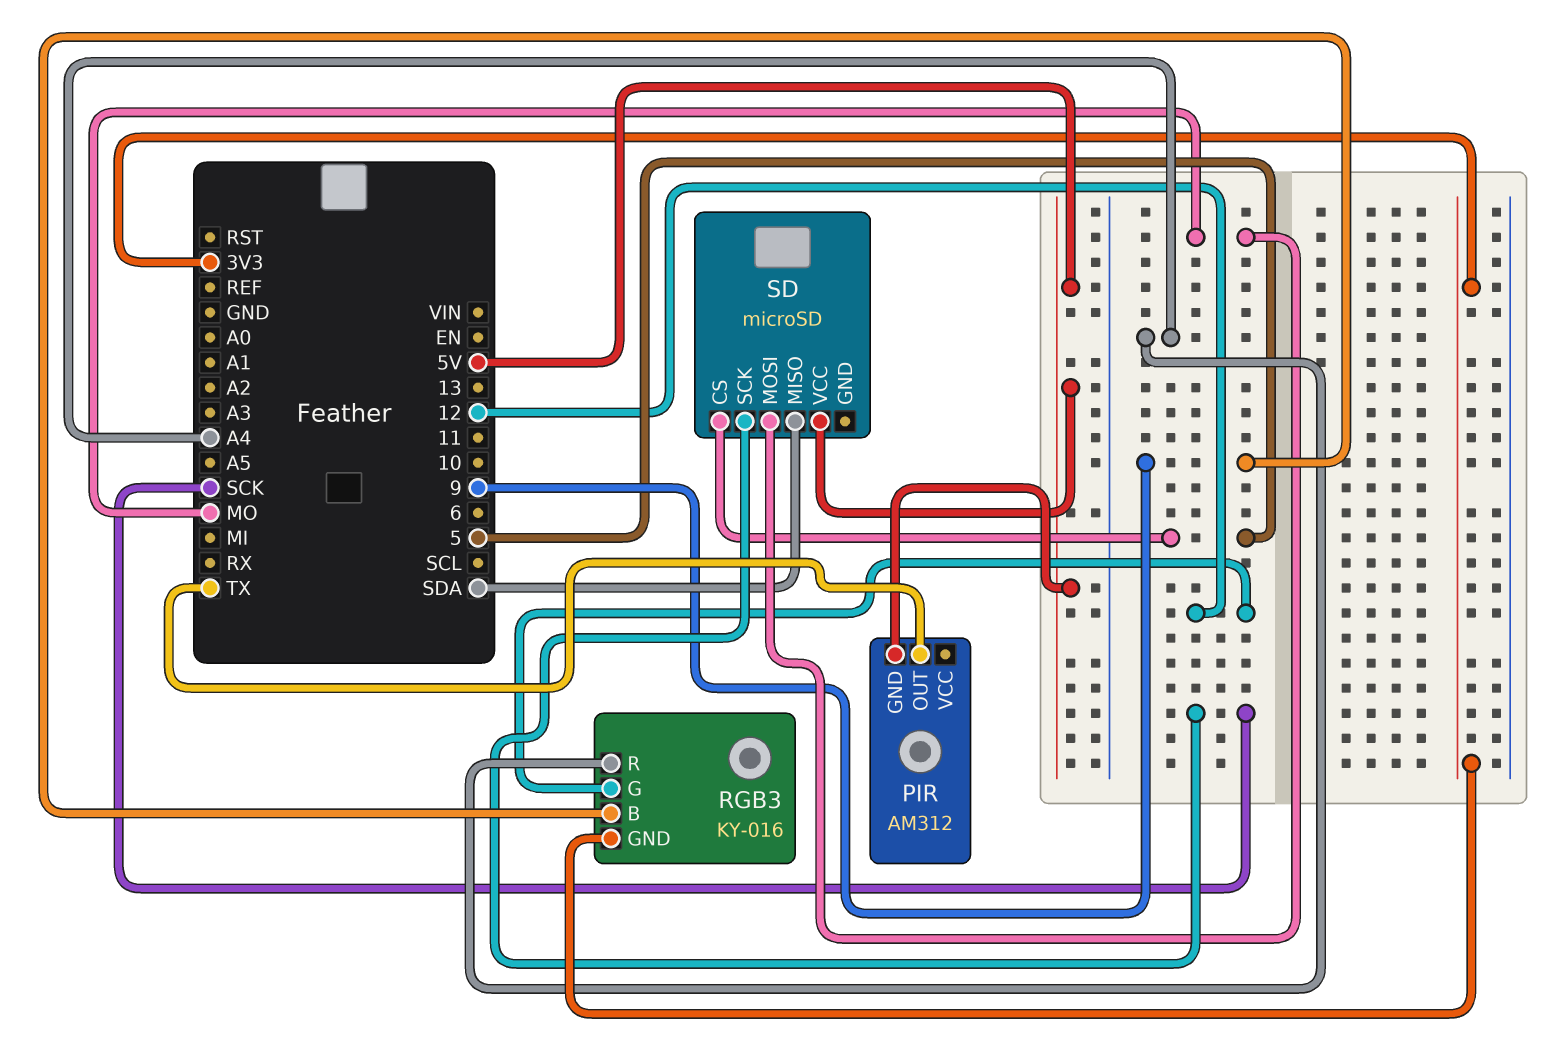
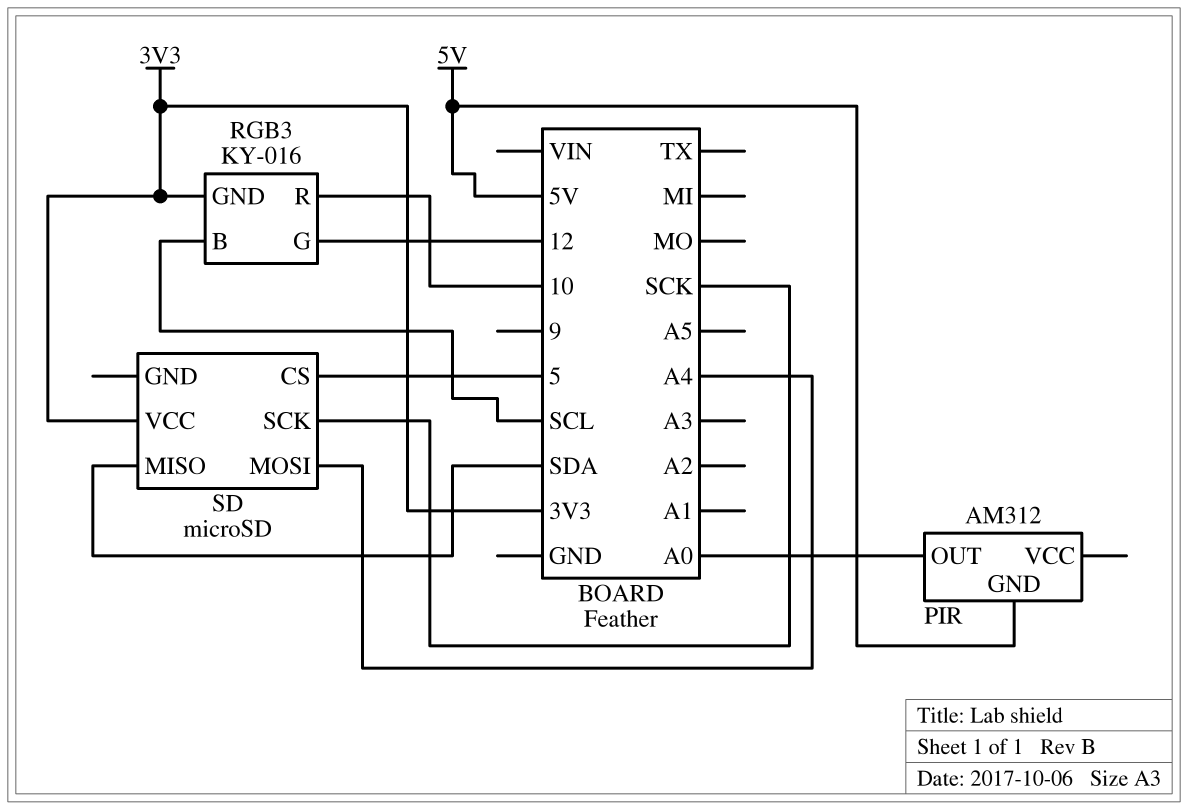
PIR pin OUT: TX -> A0
RGB3 pin B: 9 -> SCL
RGB3 pin R: A4 -> 10
SD pin MOSI: MO -> A4
SD pin VCC: 5V -> 3V3

